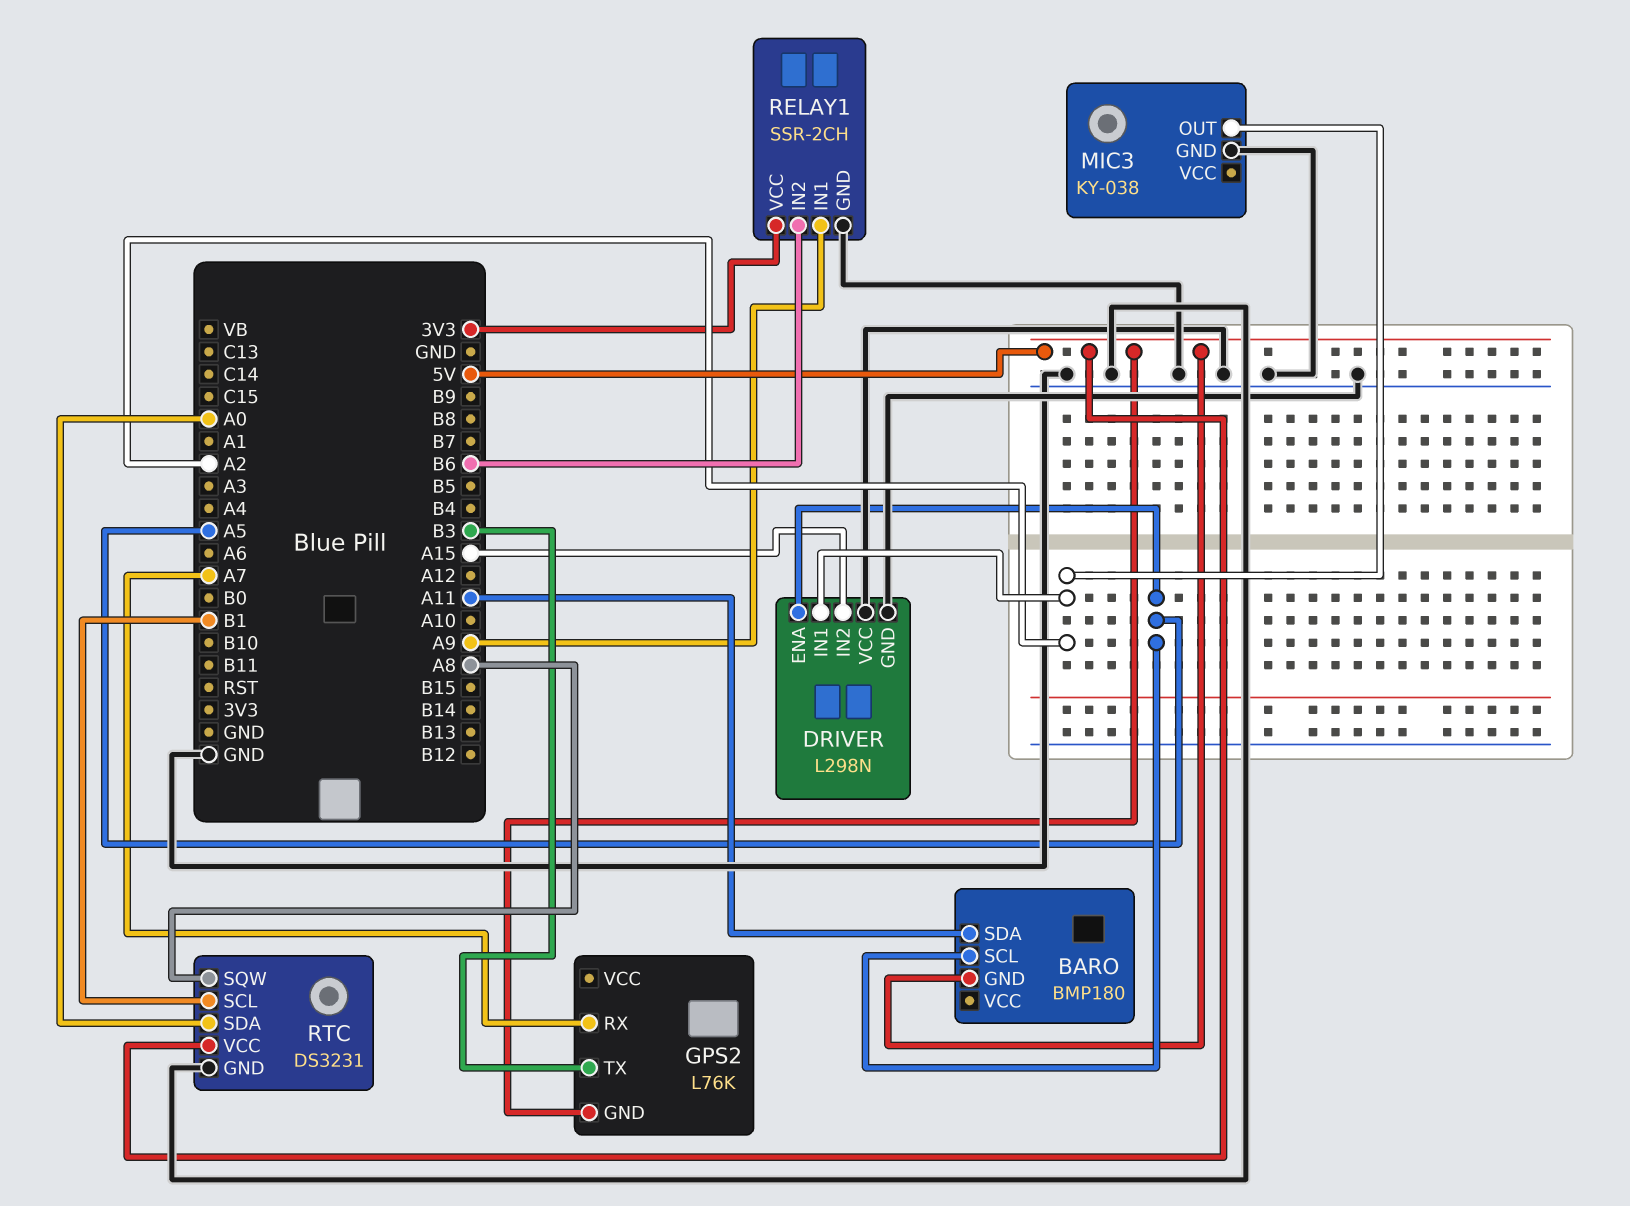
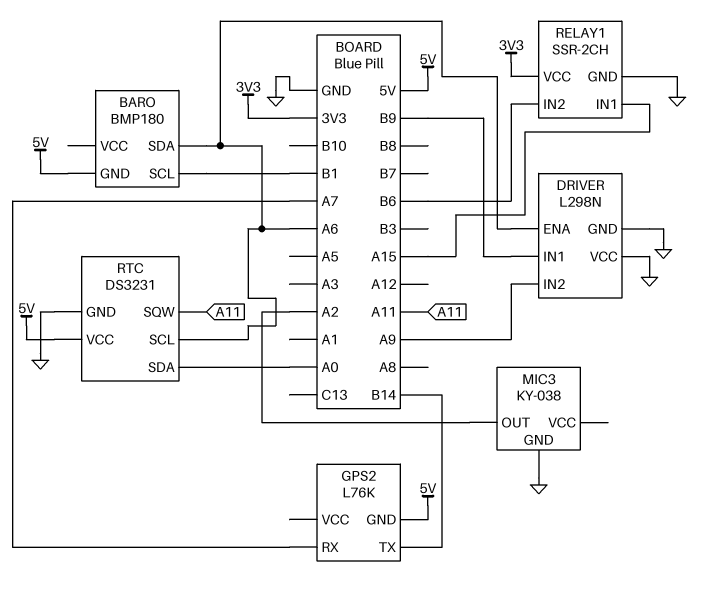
BARO pin SCL: A5 -> B1
BARO pin SDA: A11 -> A6
DRIVER pin ENA: A5 -> A6
DRIVER pin IN1: A2 -> B9
DRIVER pin IN2: A15 -> A9
GPS2 pin TX: B3 -> B14
RELAY1 pin IN1: A9 -> A15
RTC pin SCL: B1 -> A6
RTC pin SQW: A8 -> A11

